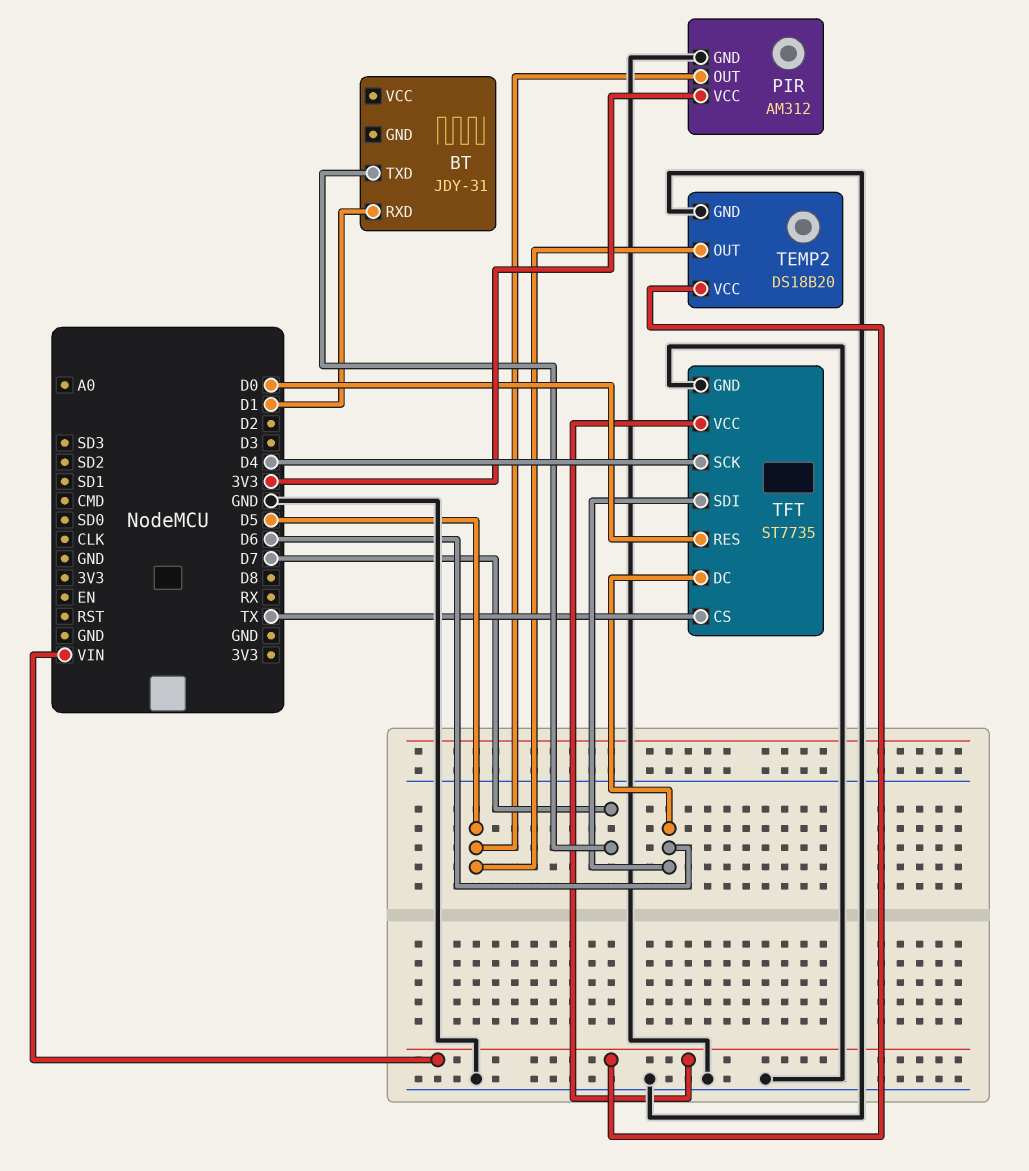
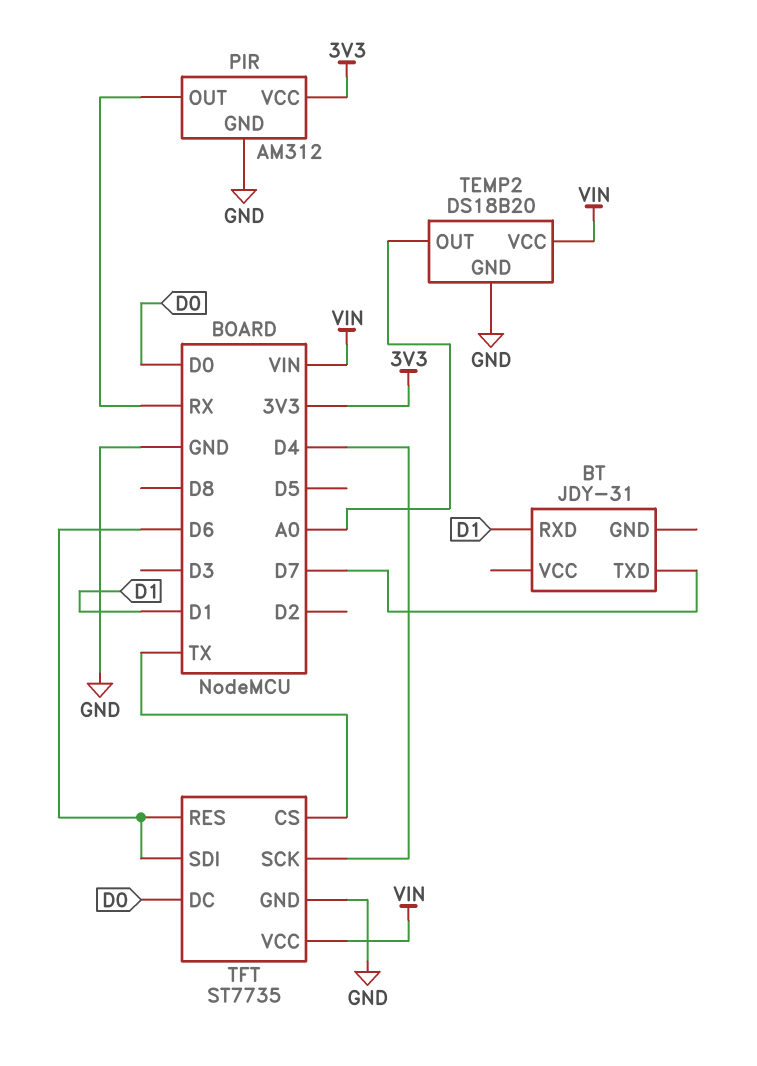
PIR pin OUT: D5 -> RX
TEMP2 pin OUT: D5 -> A0
TFT pin DC: D6 -> D0
TFT pin RES: D0 -> D6

